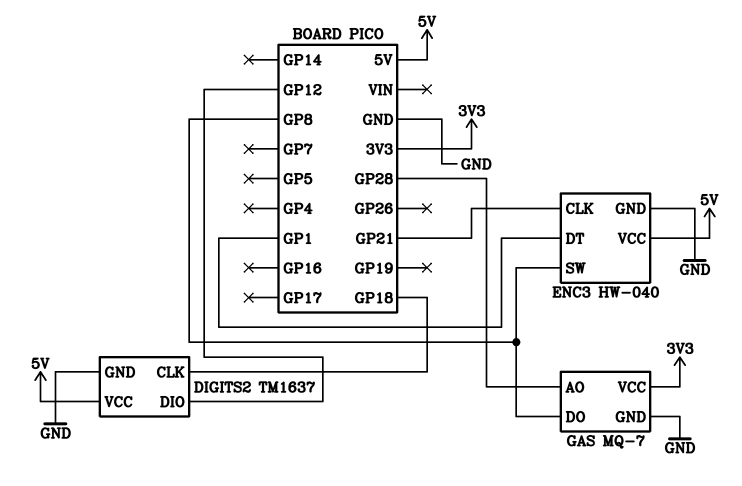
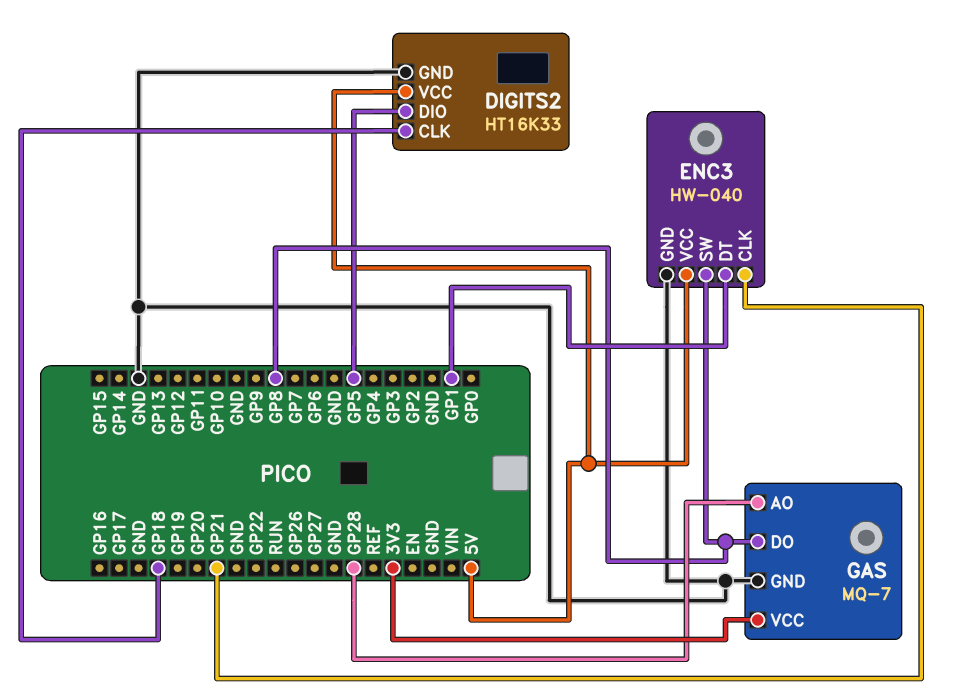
DIGITS2: TM1637 -> HT16K33
DIGITS2 pin DIO: GP12 -> GP5

